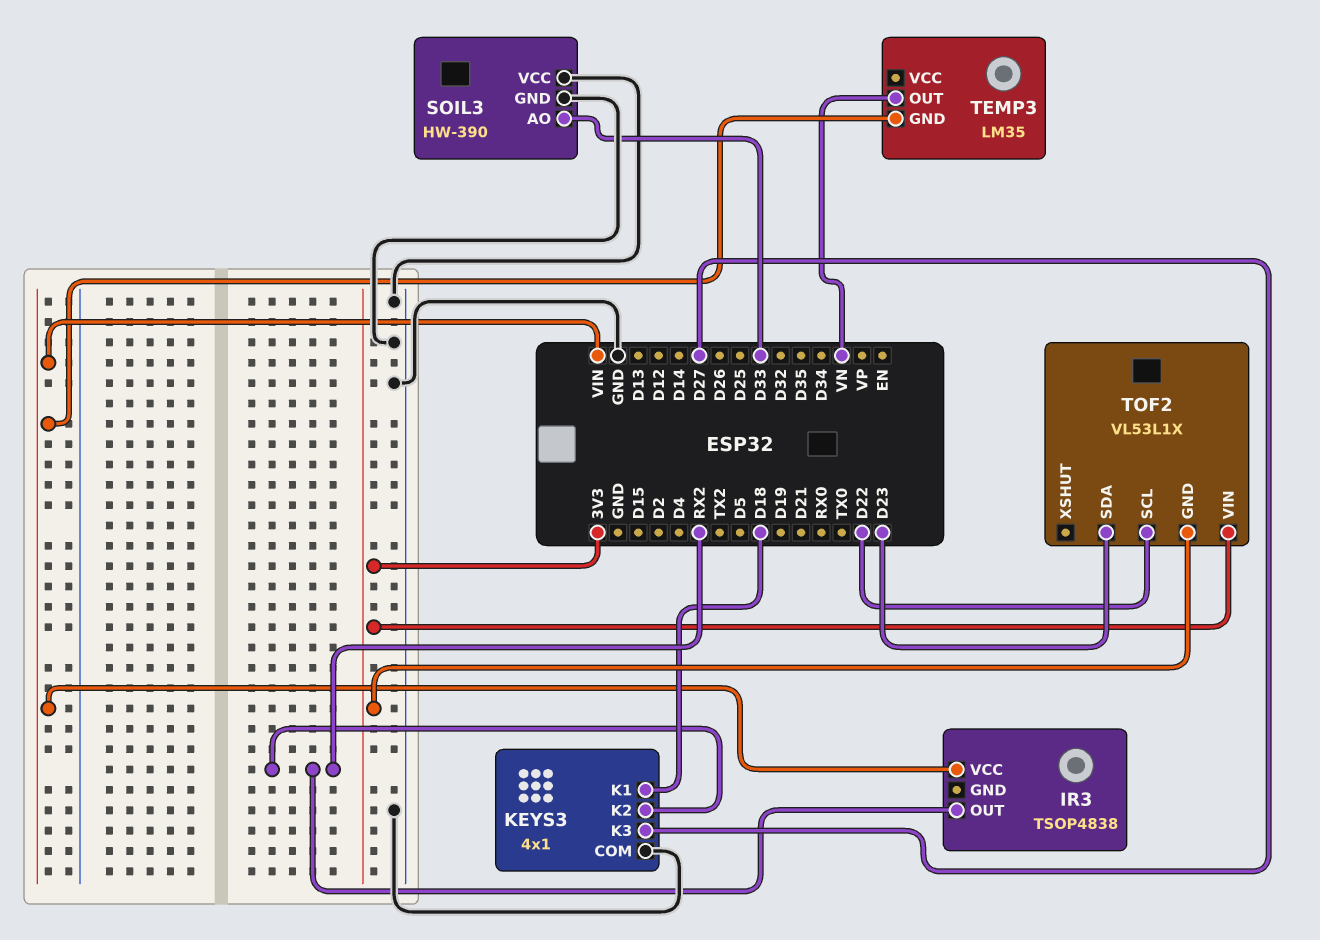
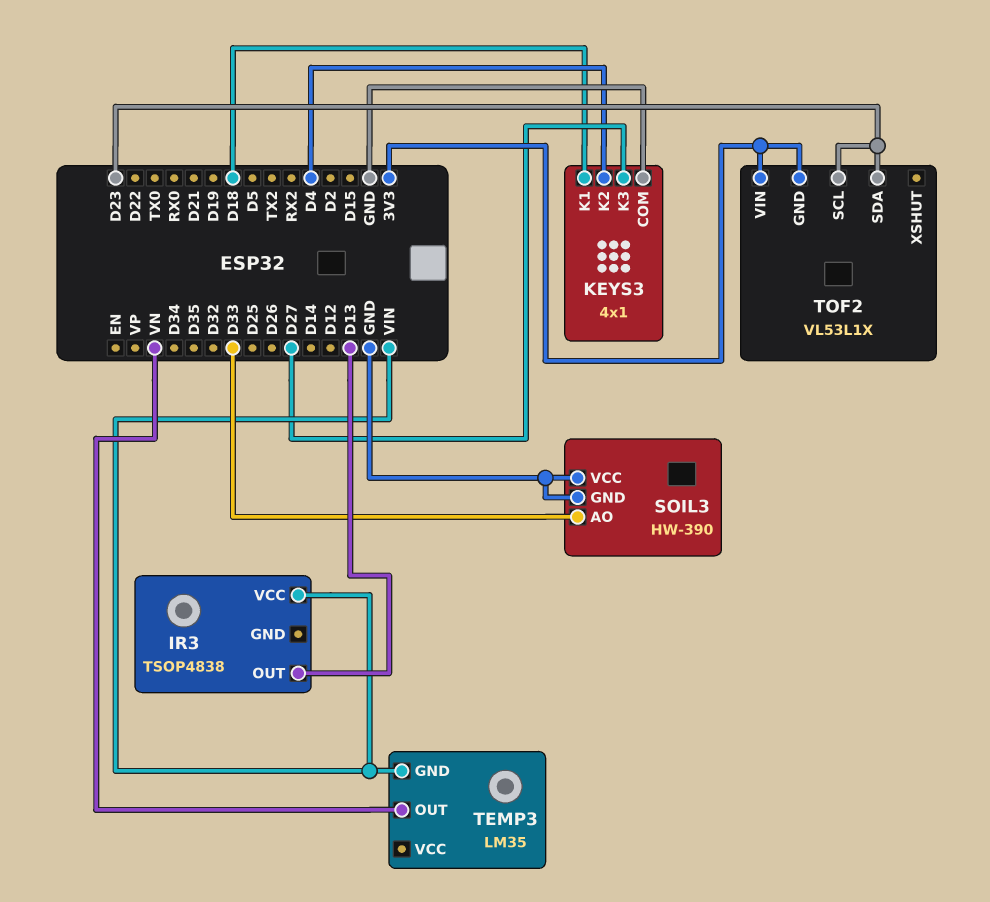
IR3 pin OUT: RX2 -> D13
KEYS3 pin K2: RX2 -> D4
TOF2 pin SCL: D22 -> D23

